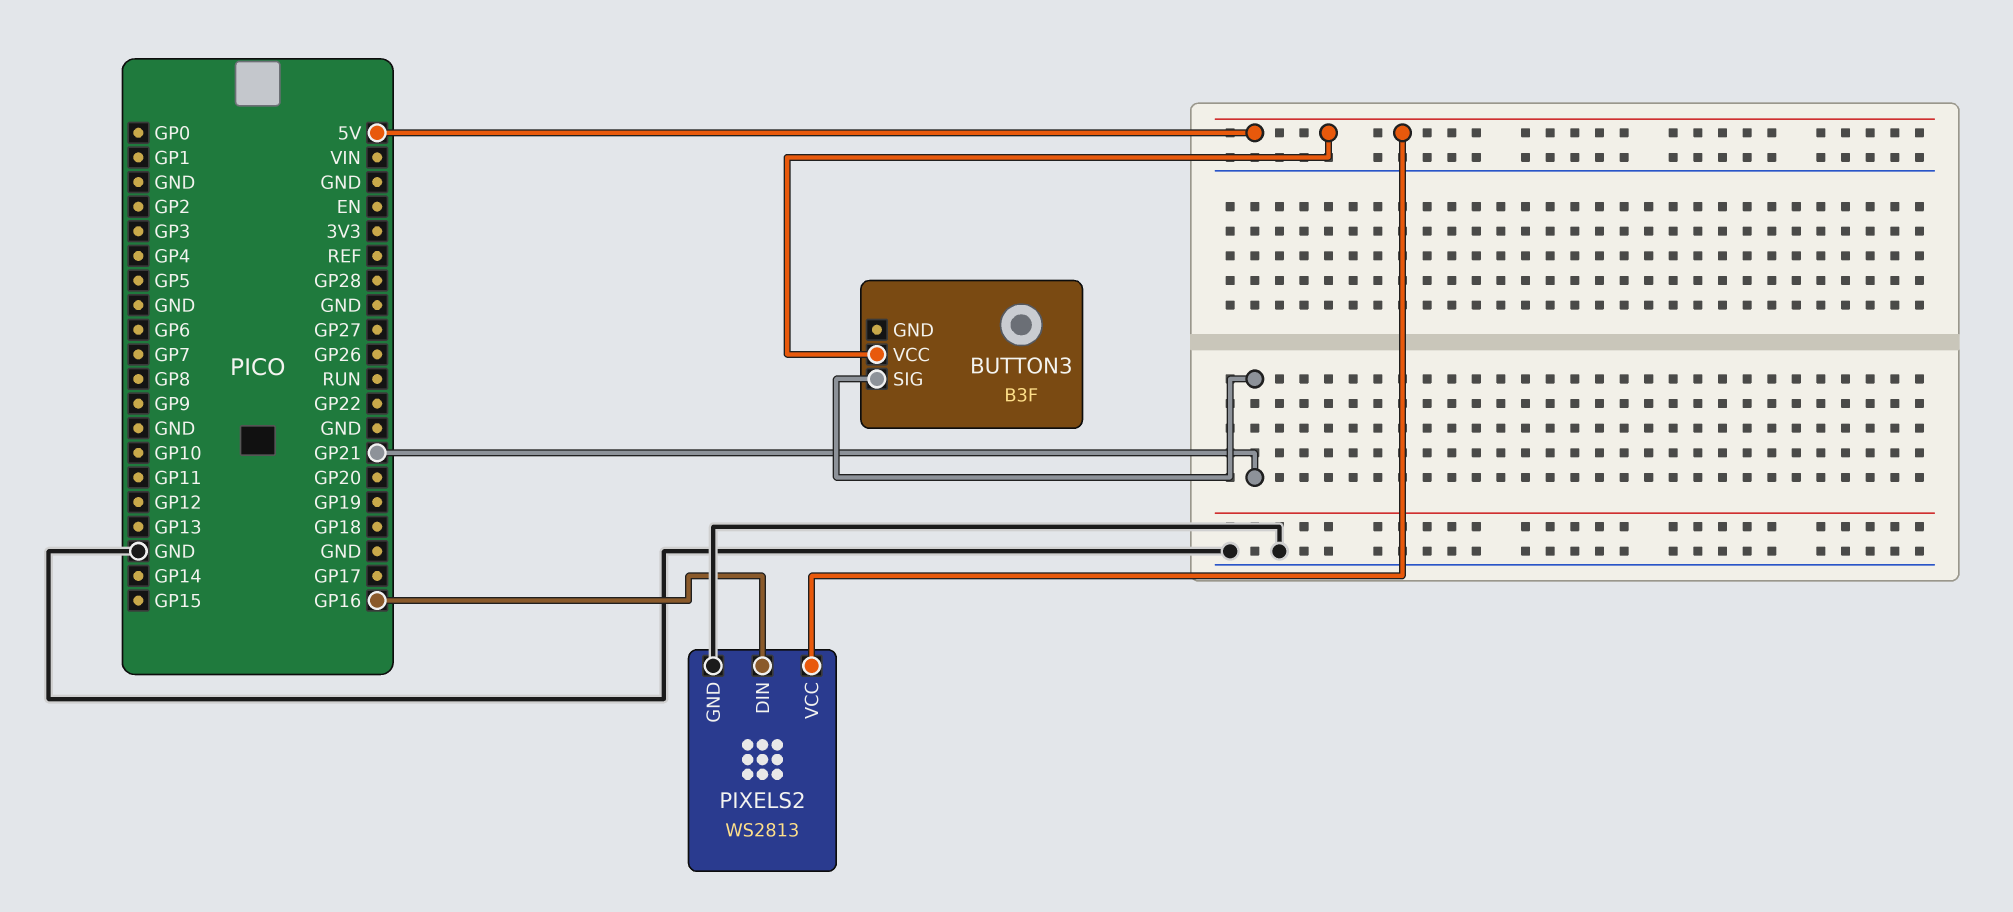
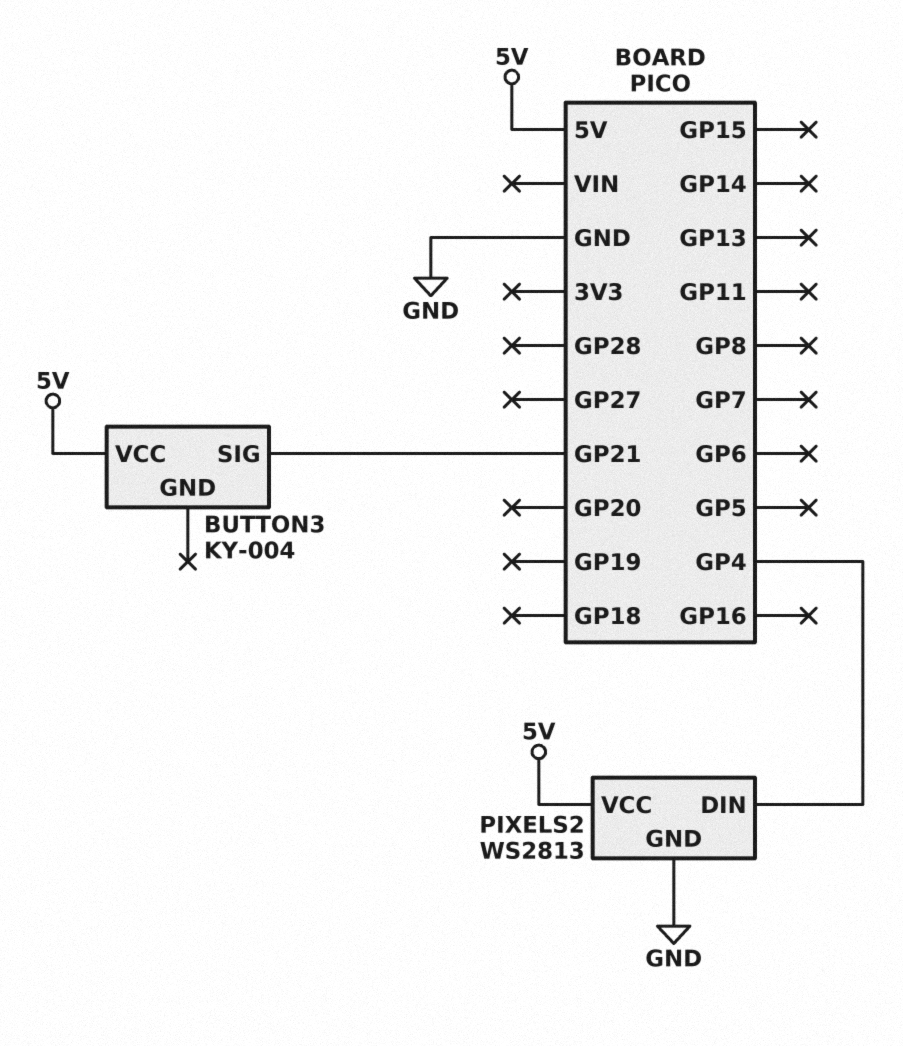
BUTTON3: B3F -> KY-004
PIXELS2 pin DIN: GP16 -> GP4

